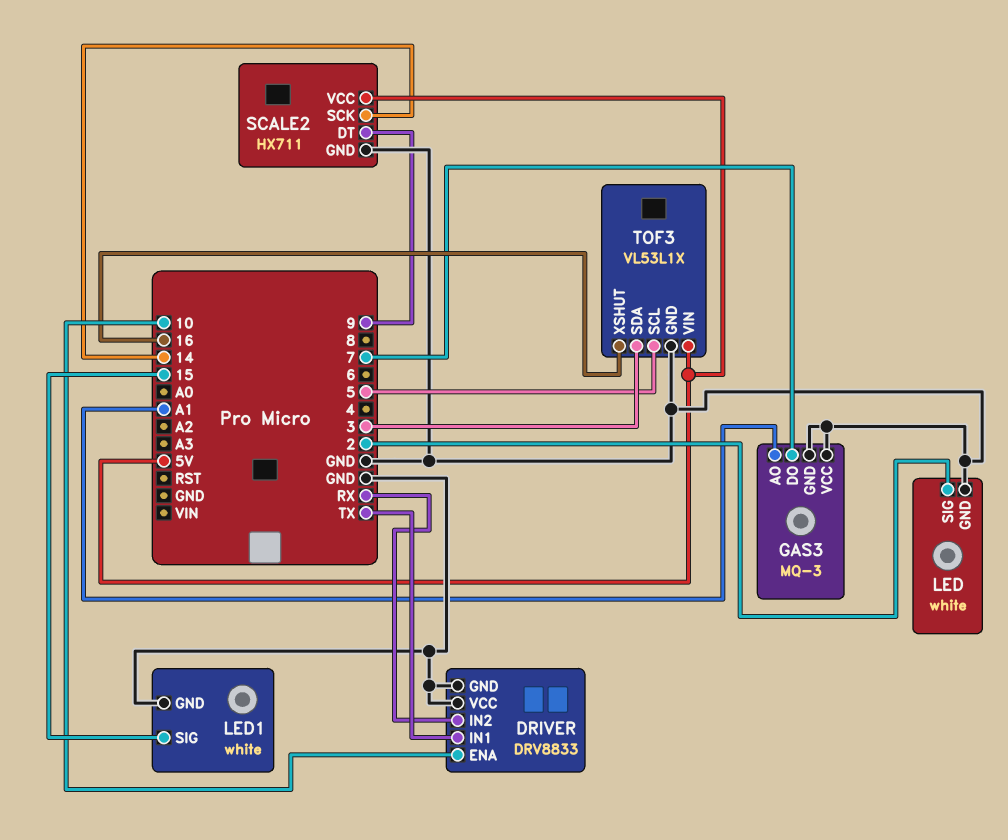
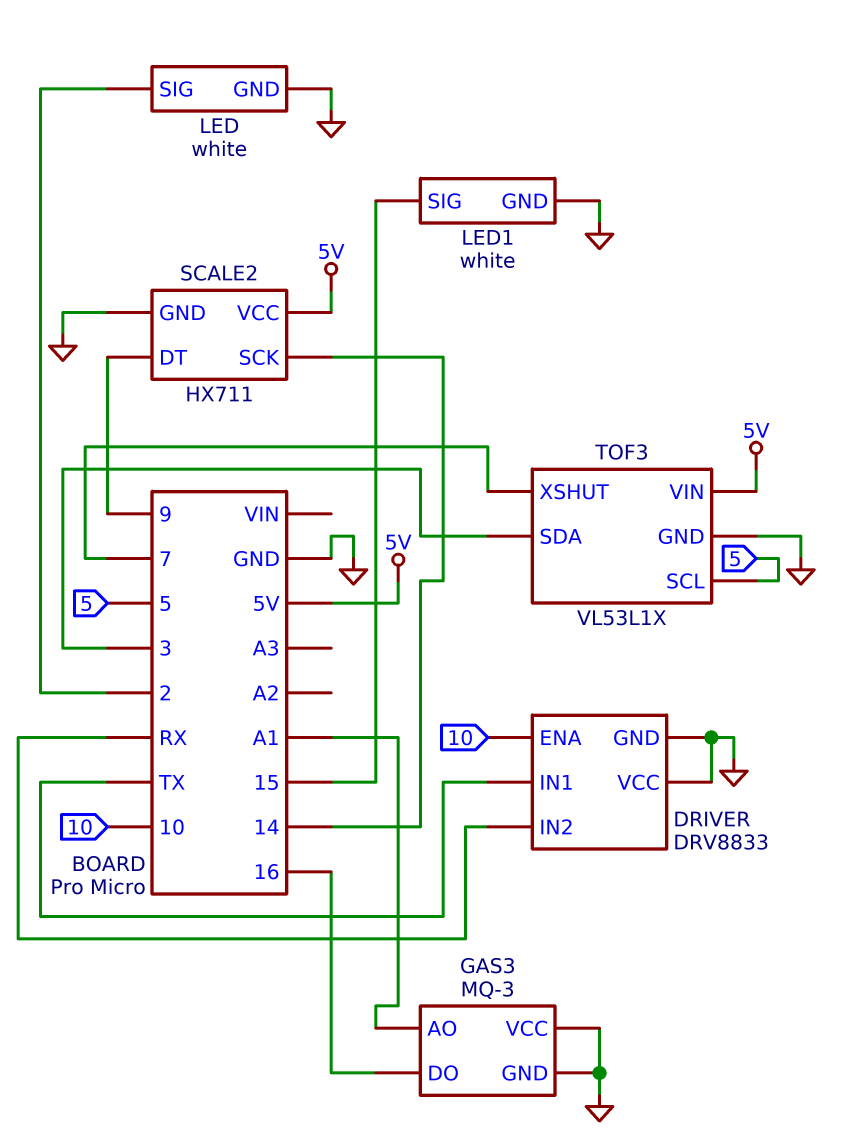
GAS3 pin DO: 7 -> 16
TOF3 pin XSHUT: 16 -> 7

